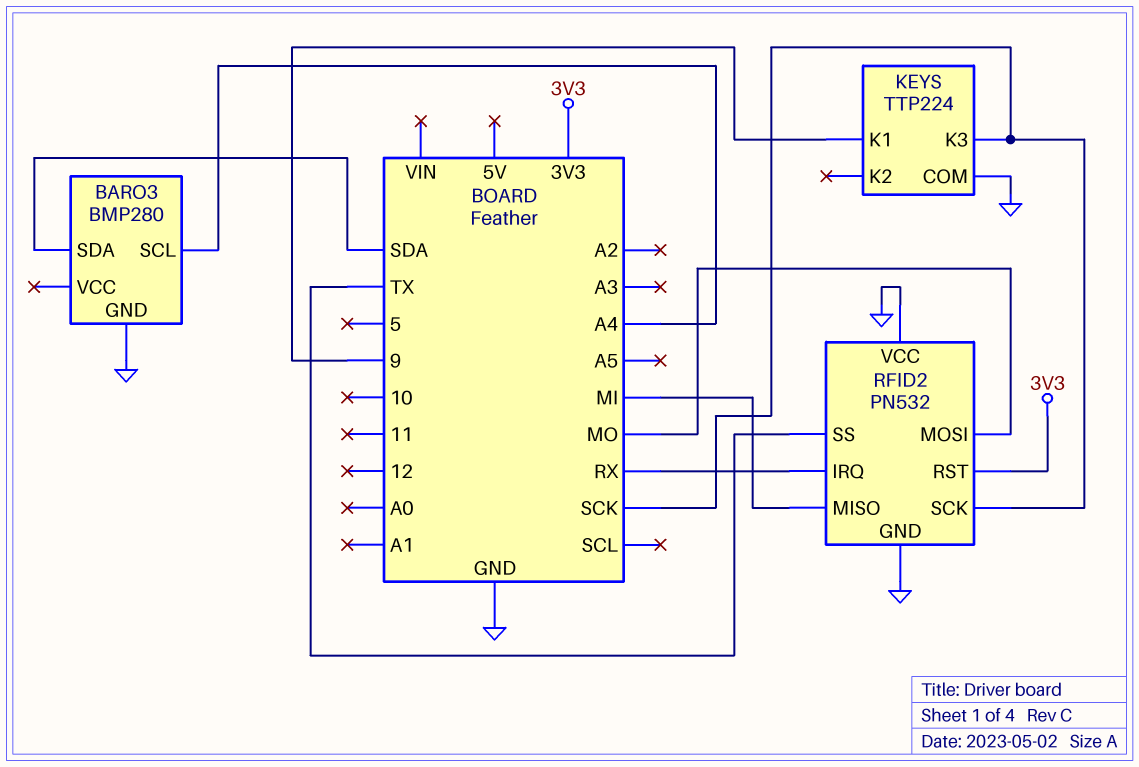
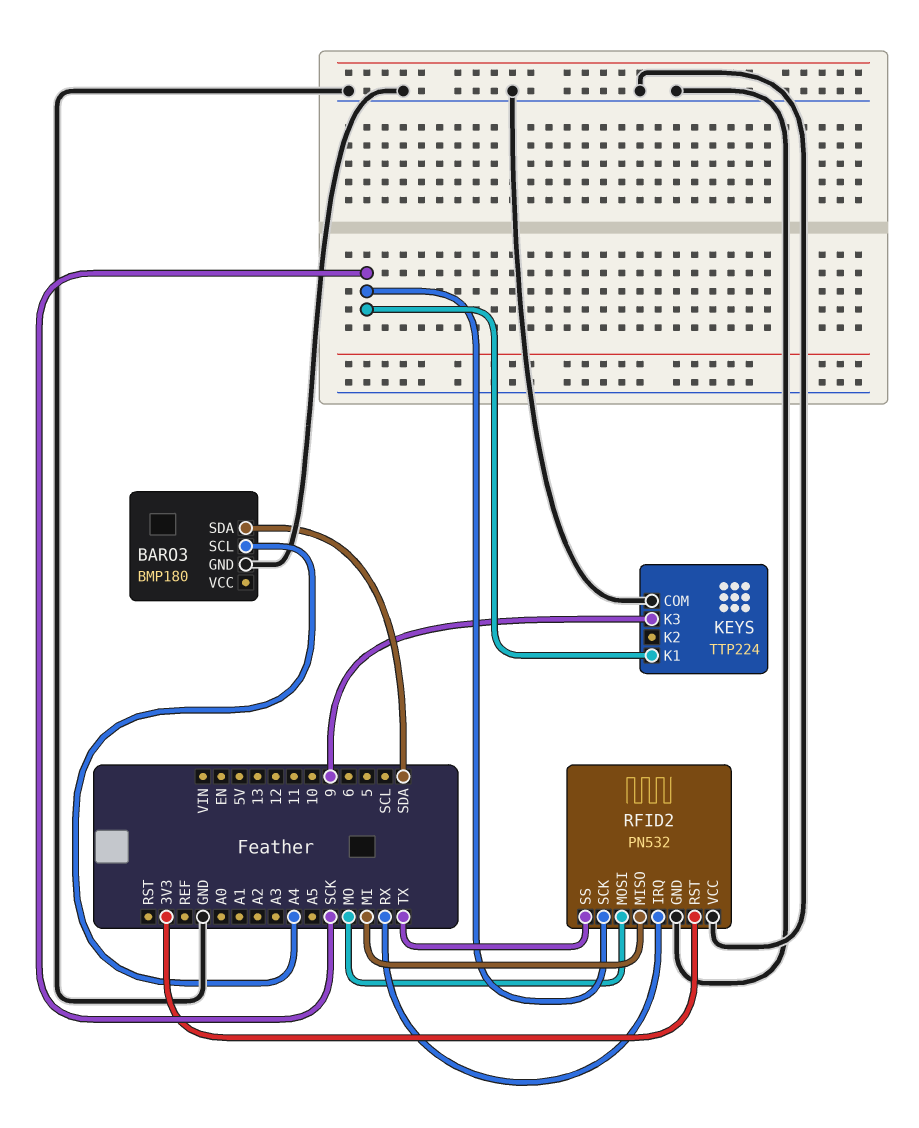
BARO3: BMP280 -> BMP180
KEYS pin K1: 9 -> SCK
KEYS pin K3: SCK -> 9

